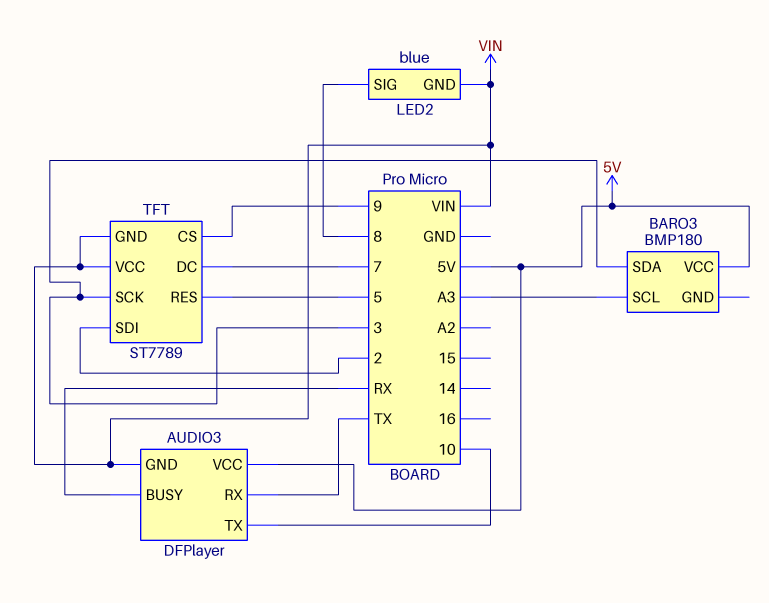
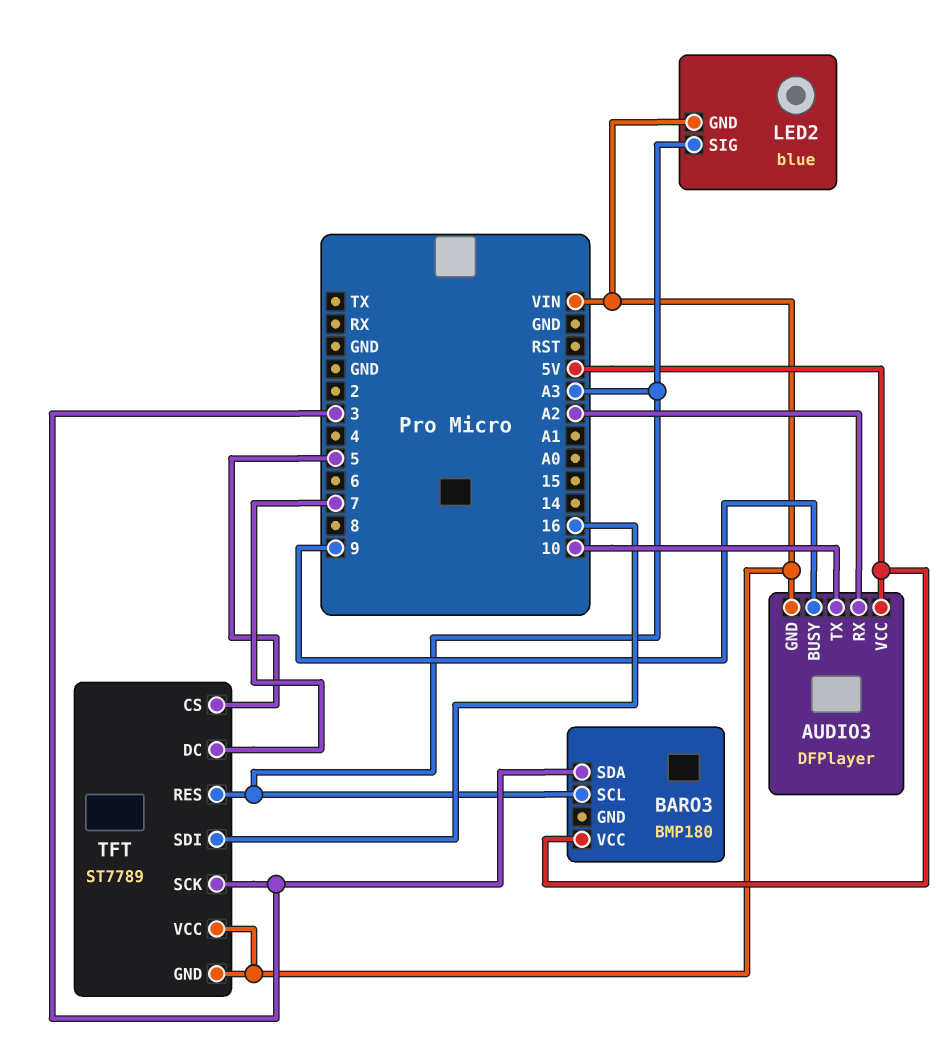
AUDIO3 pin BUSY: RX -> 9
AUDIO3 pin RX: TX -> A2
LED2 pin SIG: 8 -> A3
TFT pin CS: 9 -> 5
TFT pin RES: 5 -> A3
TFT pin SDI: 2 -> 16

